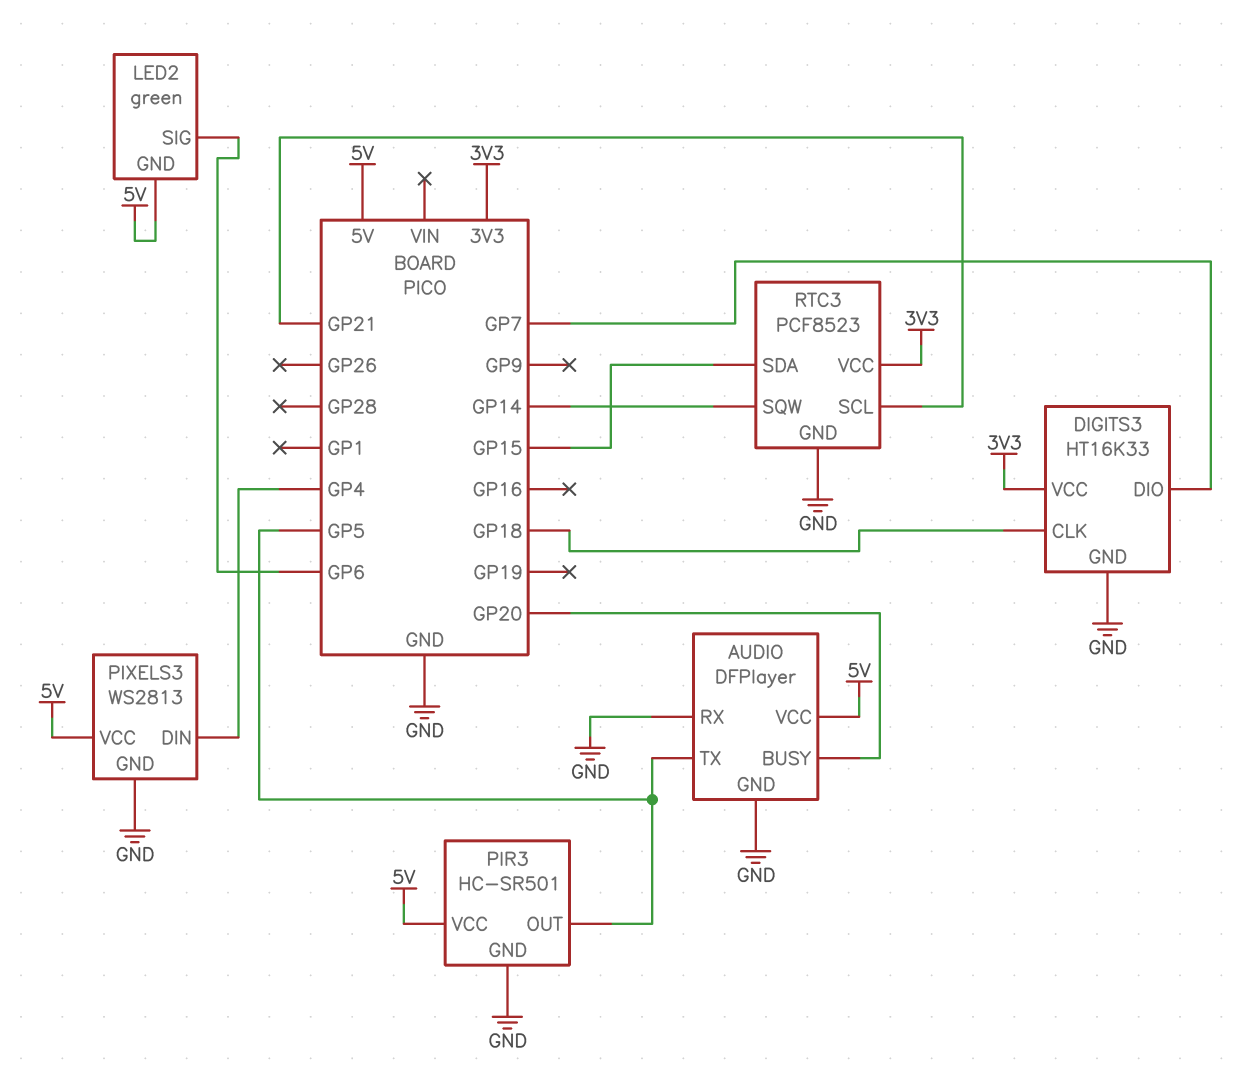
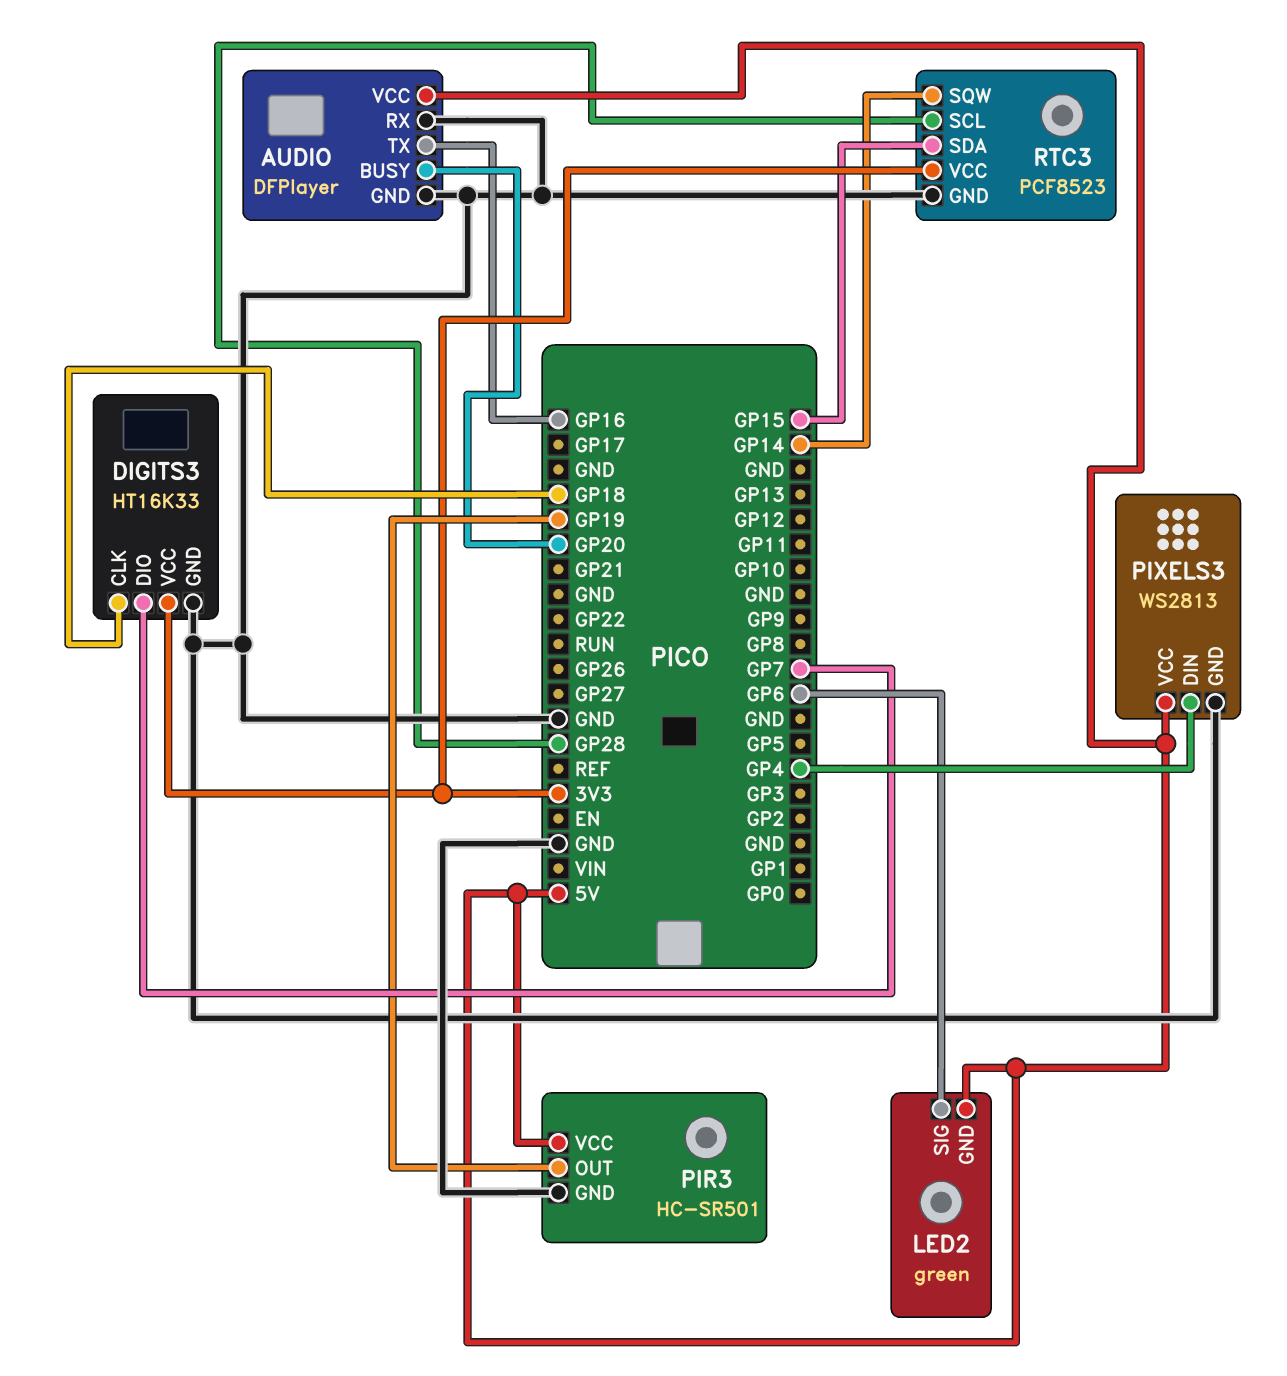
AUDIO pin TX: GP5 -> GP16
PIR3 pin OUT: GP5 -> GP19
RTC3 pin SCL: GP21 -> GP28

